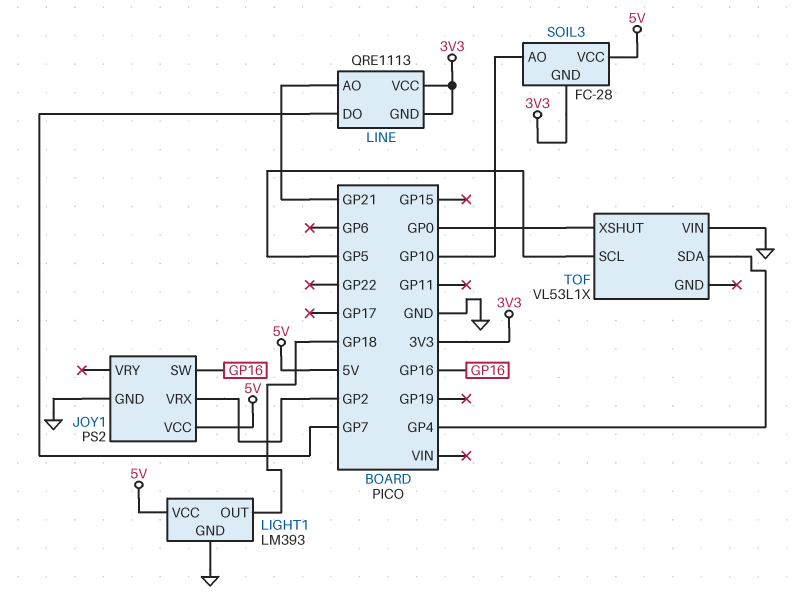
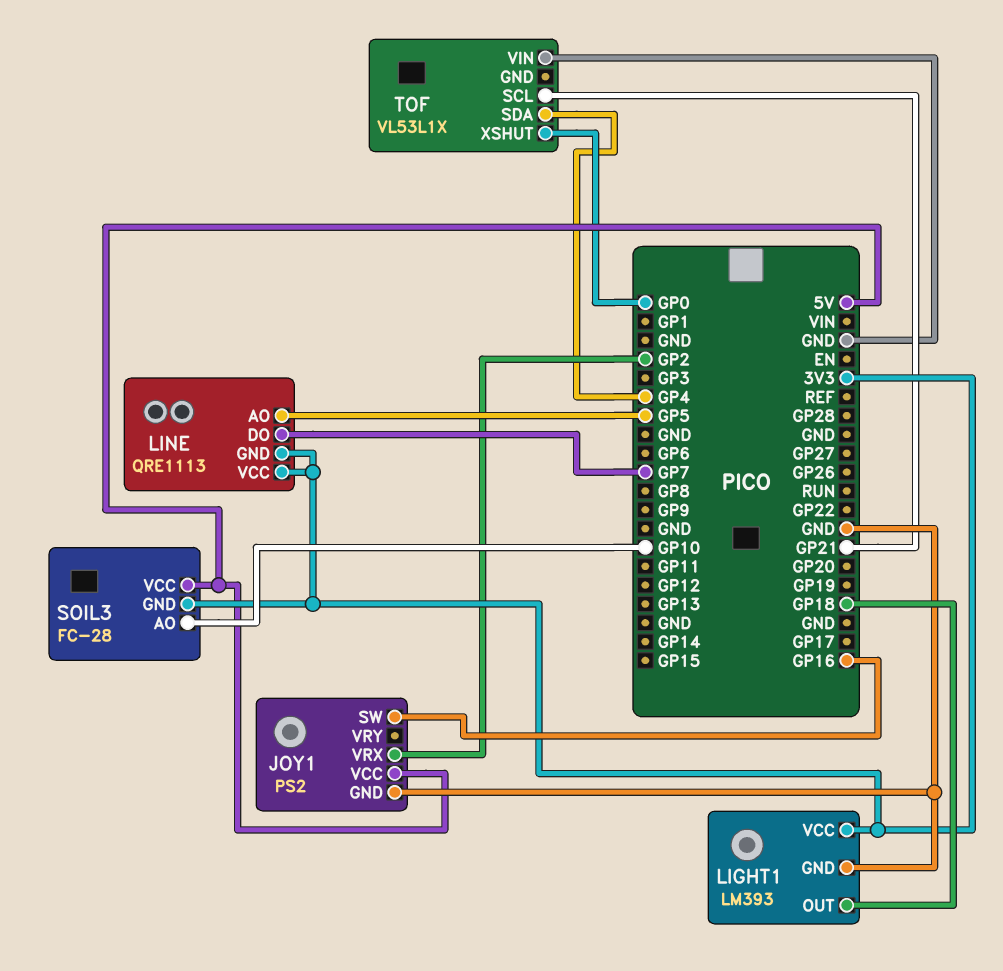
LIGHT1 pin VCC: 5V -> 3V3
LINE pin AO: GP21 -> GP5
TOF pin SCL: GP5 -> GP21

